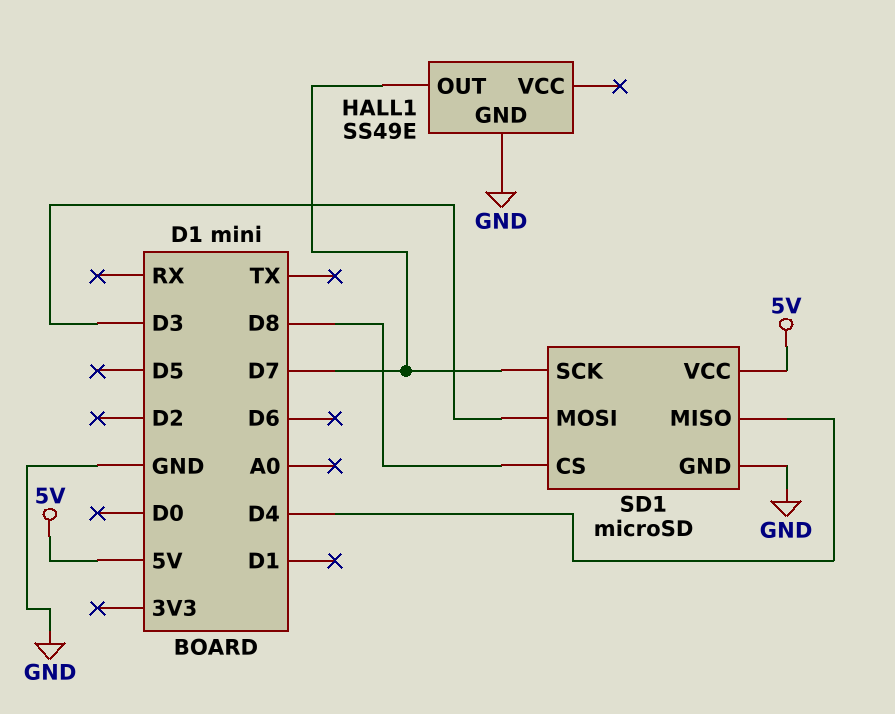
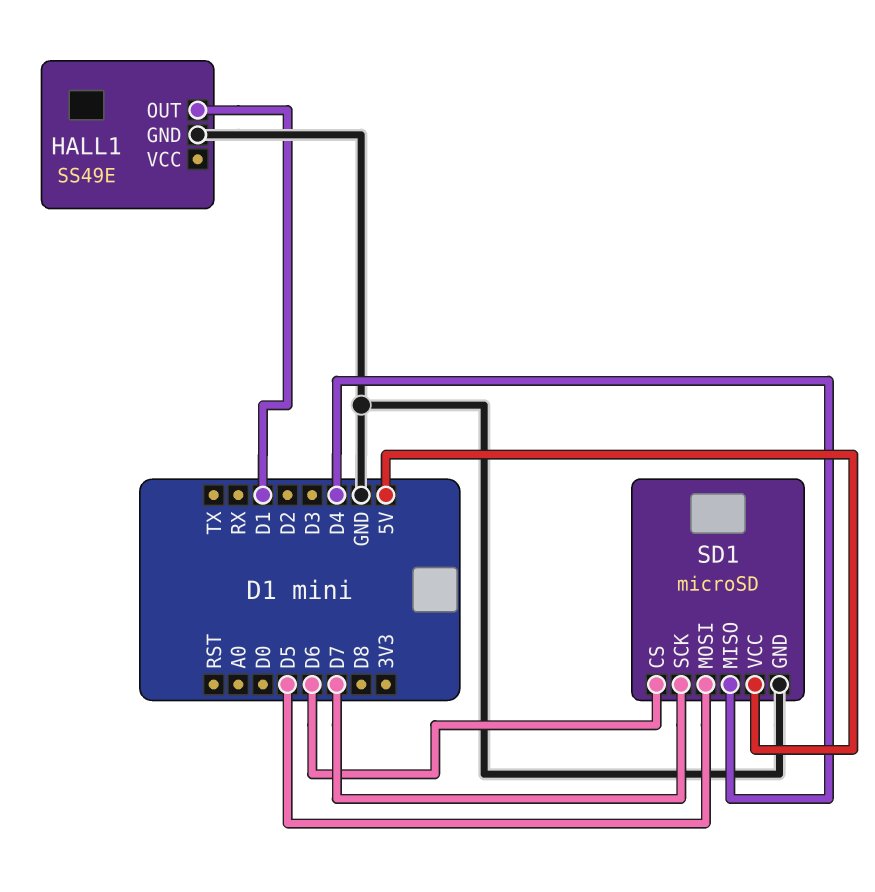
HALL1 pin OUT: D7 -> D1
SD1 pin CS: D8 -> D6
SD1 pin MOSI: D3 -> D5

